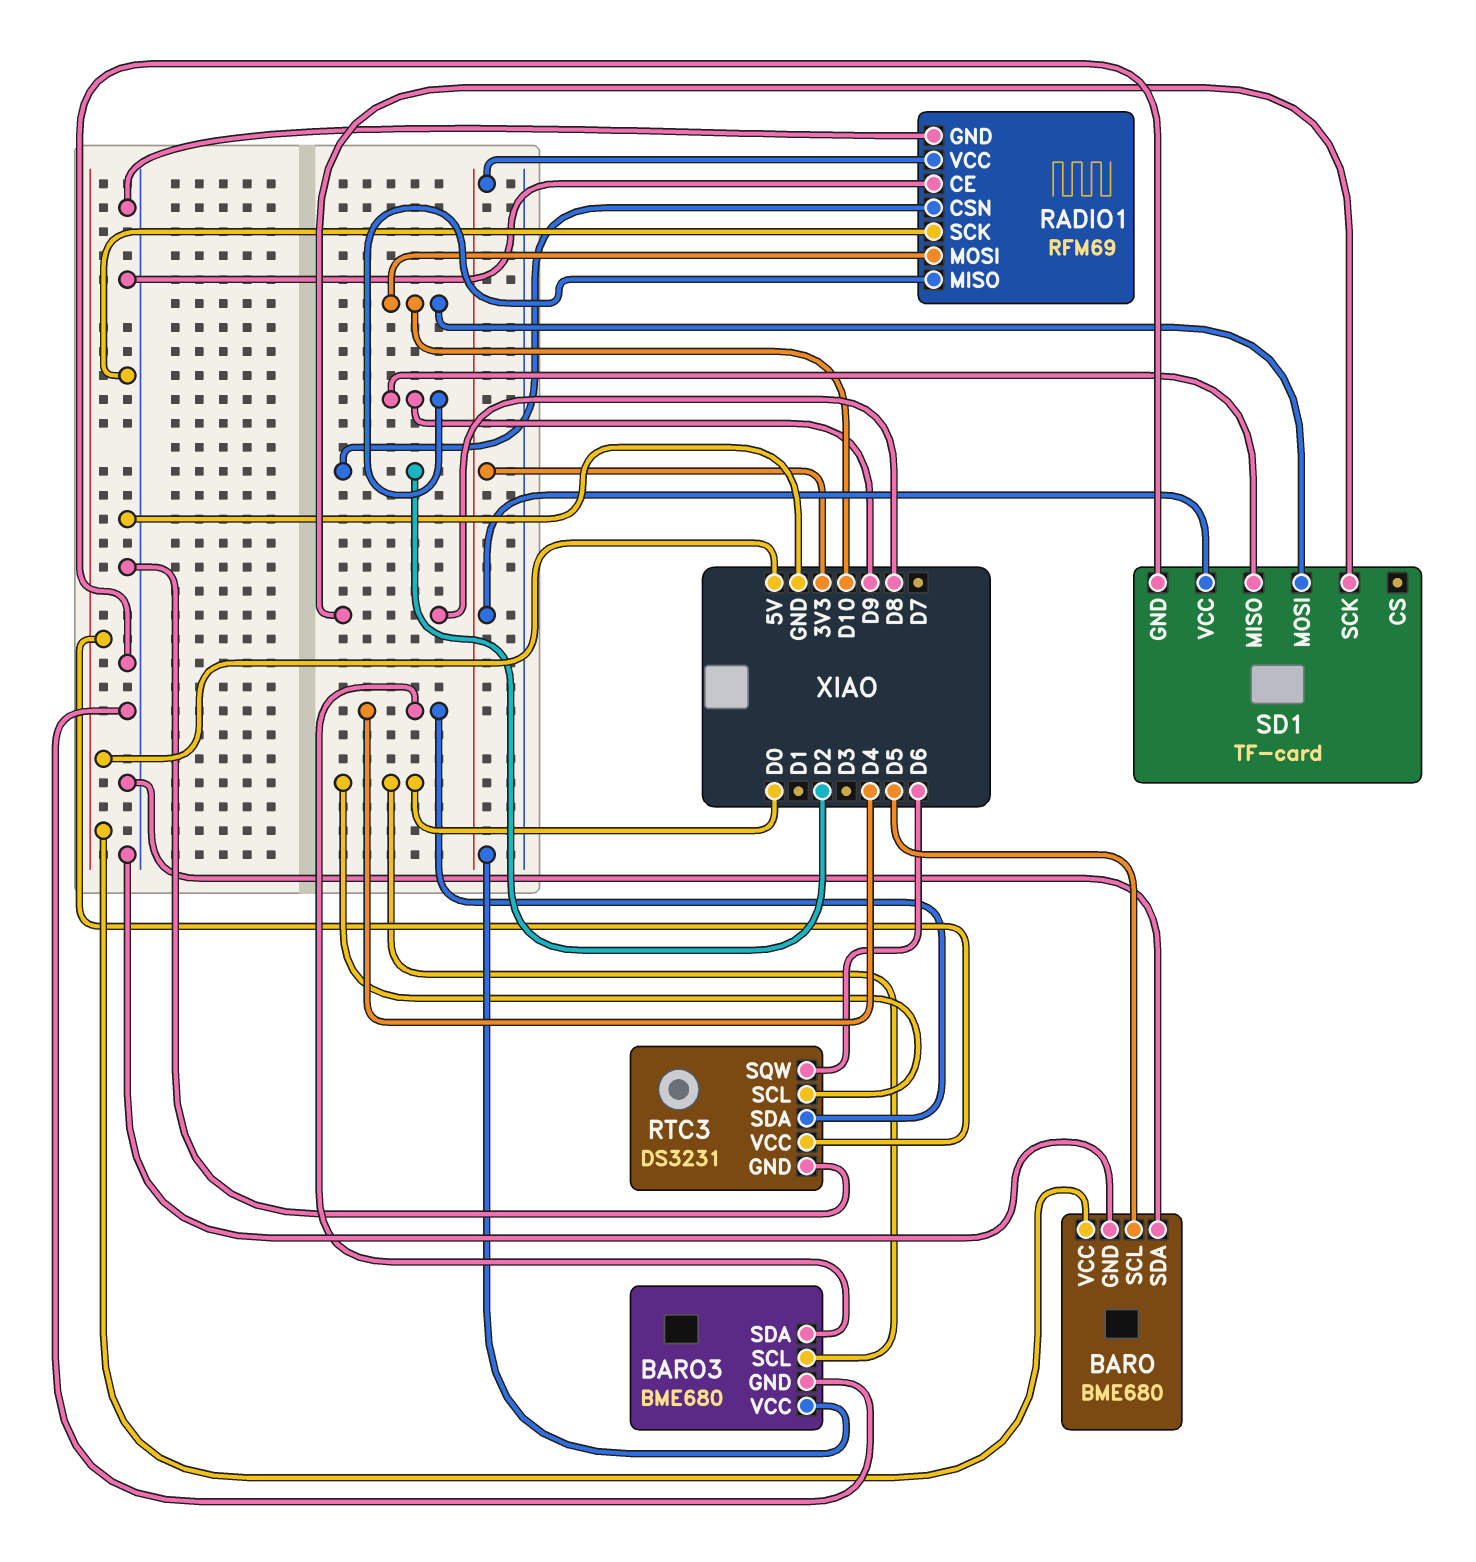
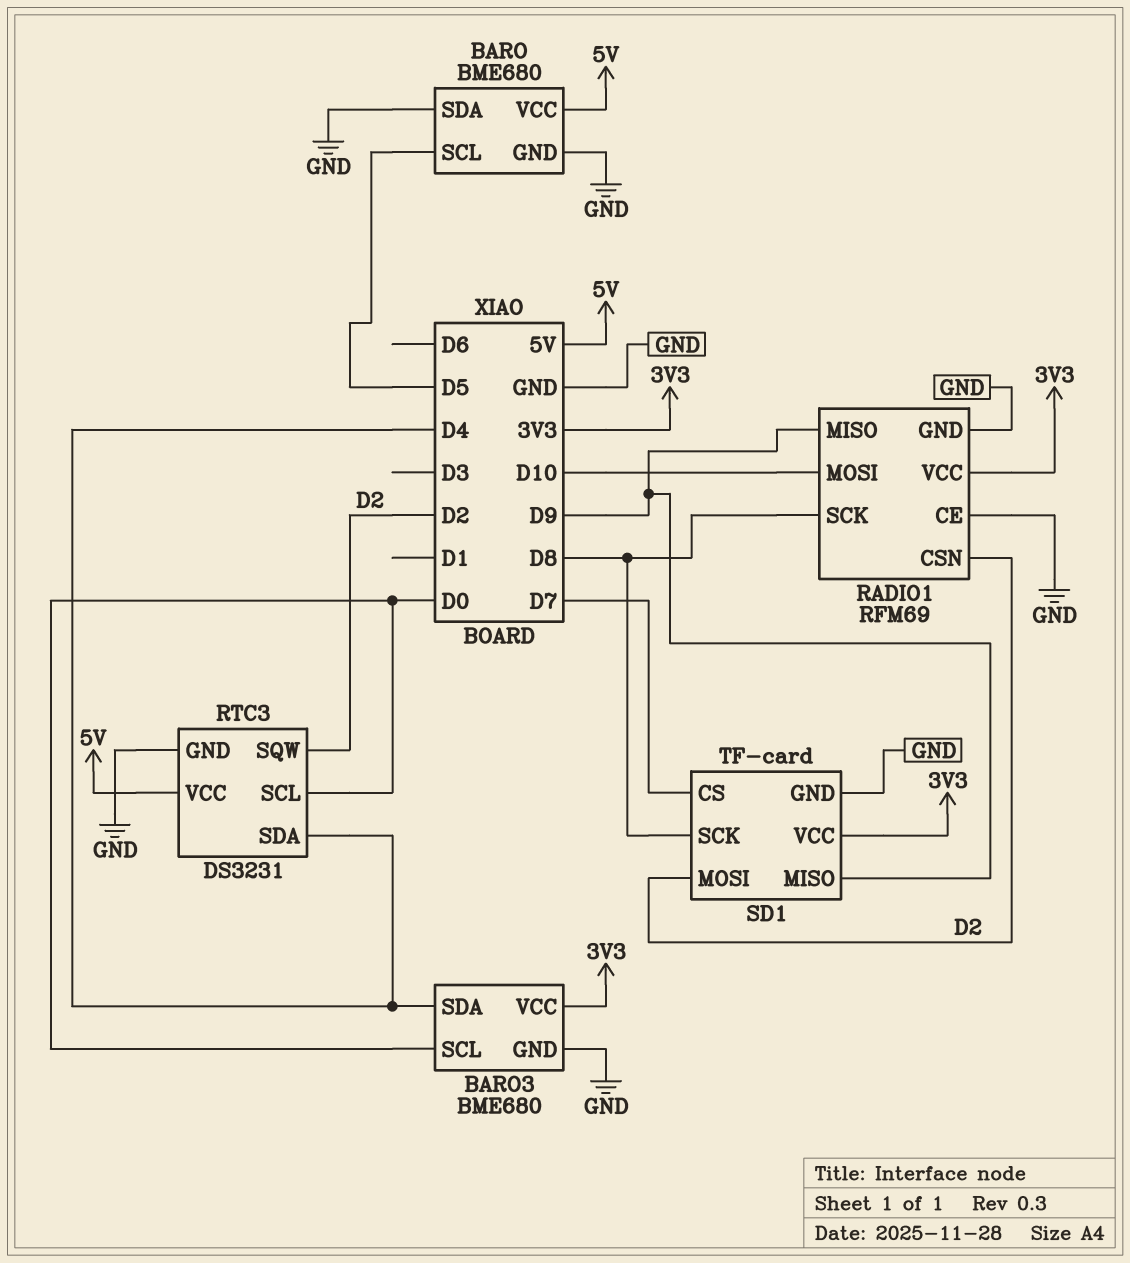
RADIO1 pin SCK: GND -> D8
RTC3 pin SQW: D6 -> D2
SD1 pin CS: none -> D7
SD1 pin MOSI: D10 -> D2

